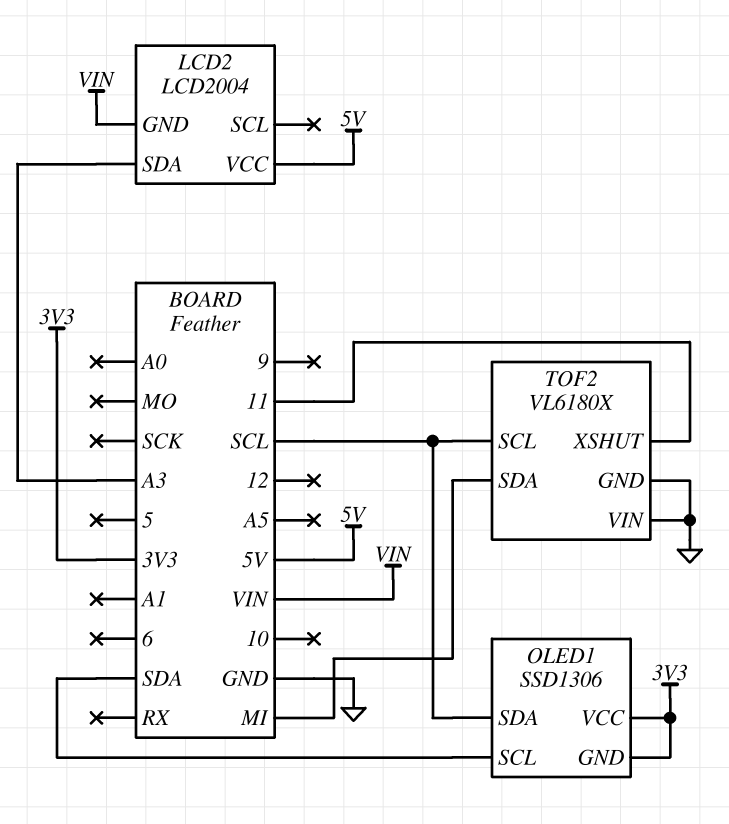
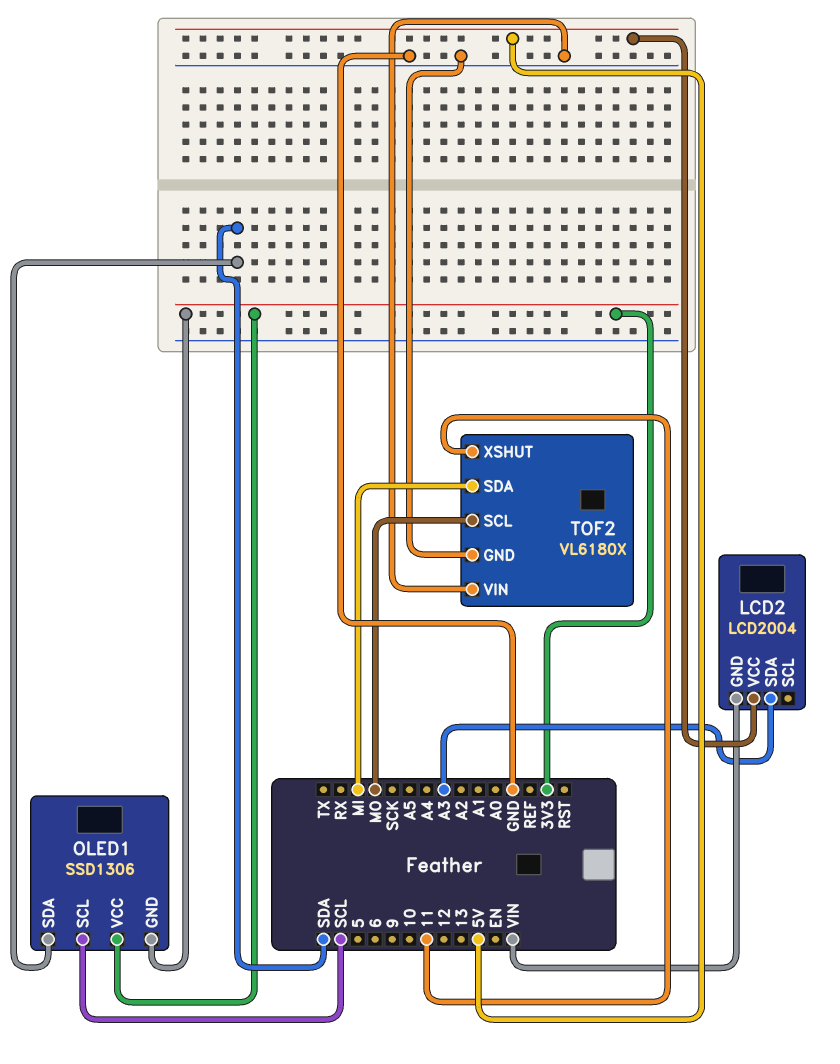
OLED1 pin SCL: SDA -> SCL
OLED1 pin SDA: SCL -> SDA
TOF2 pin SCL: SCL -> MO

